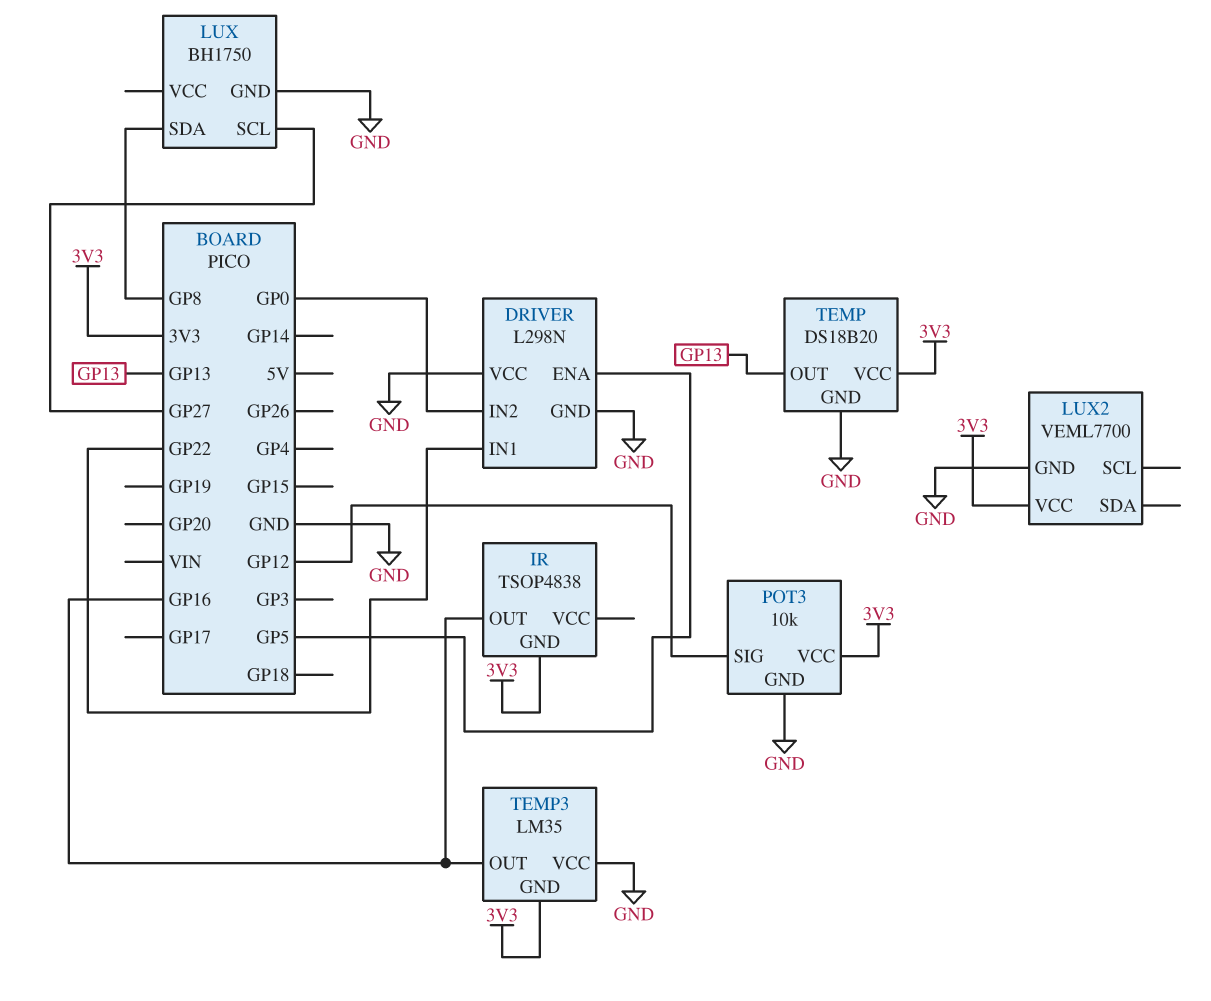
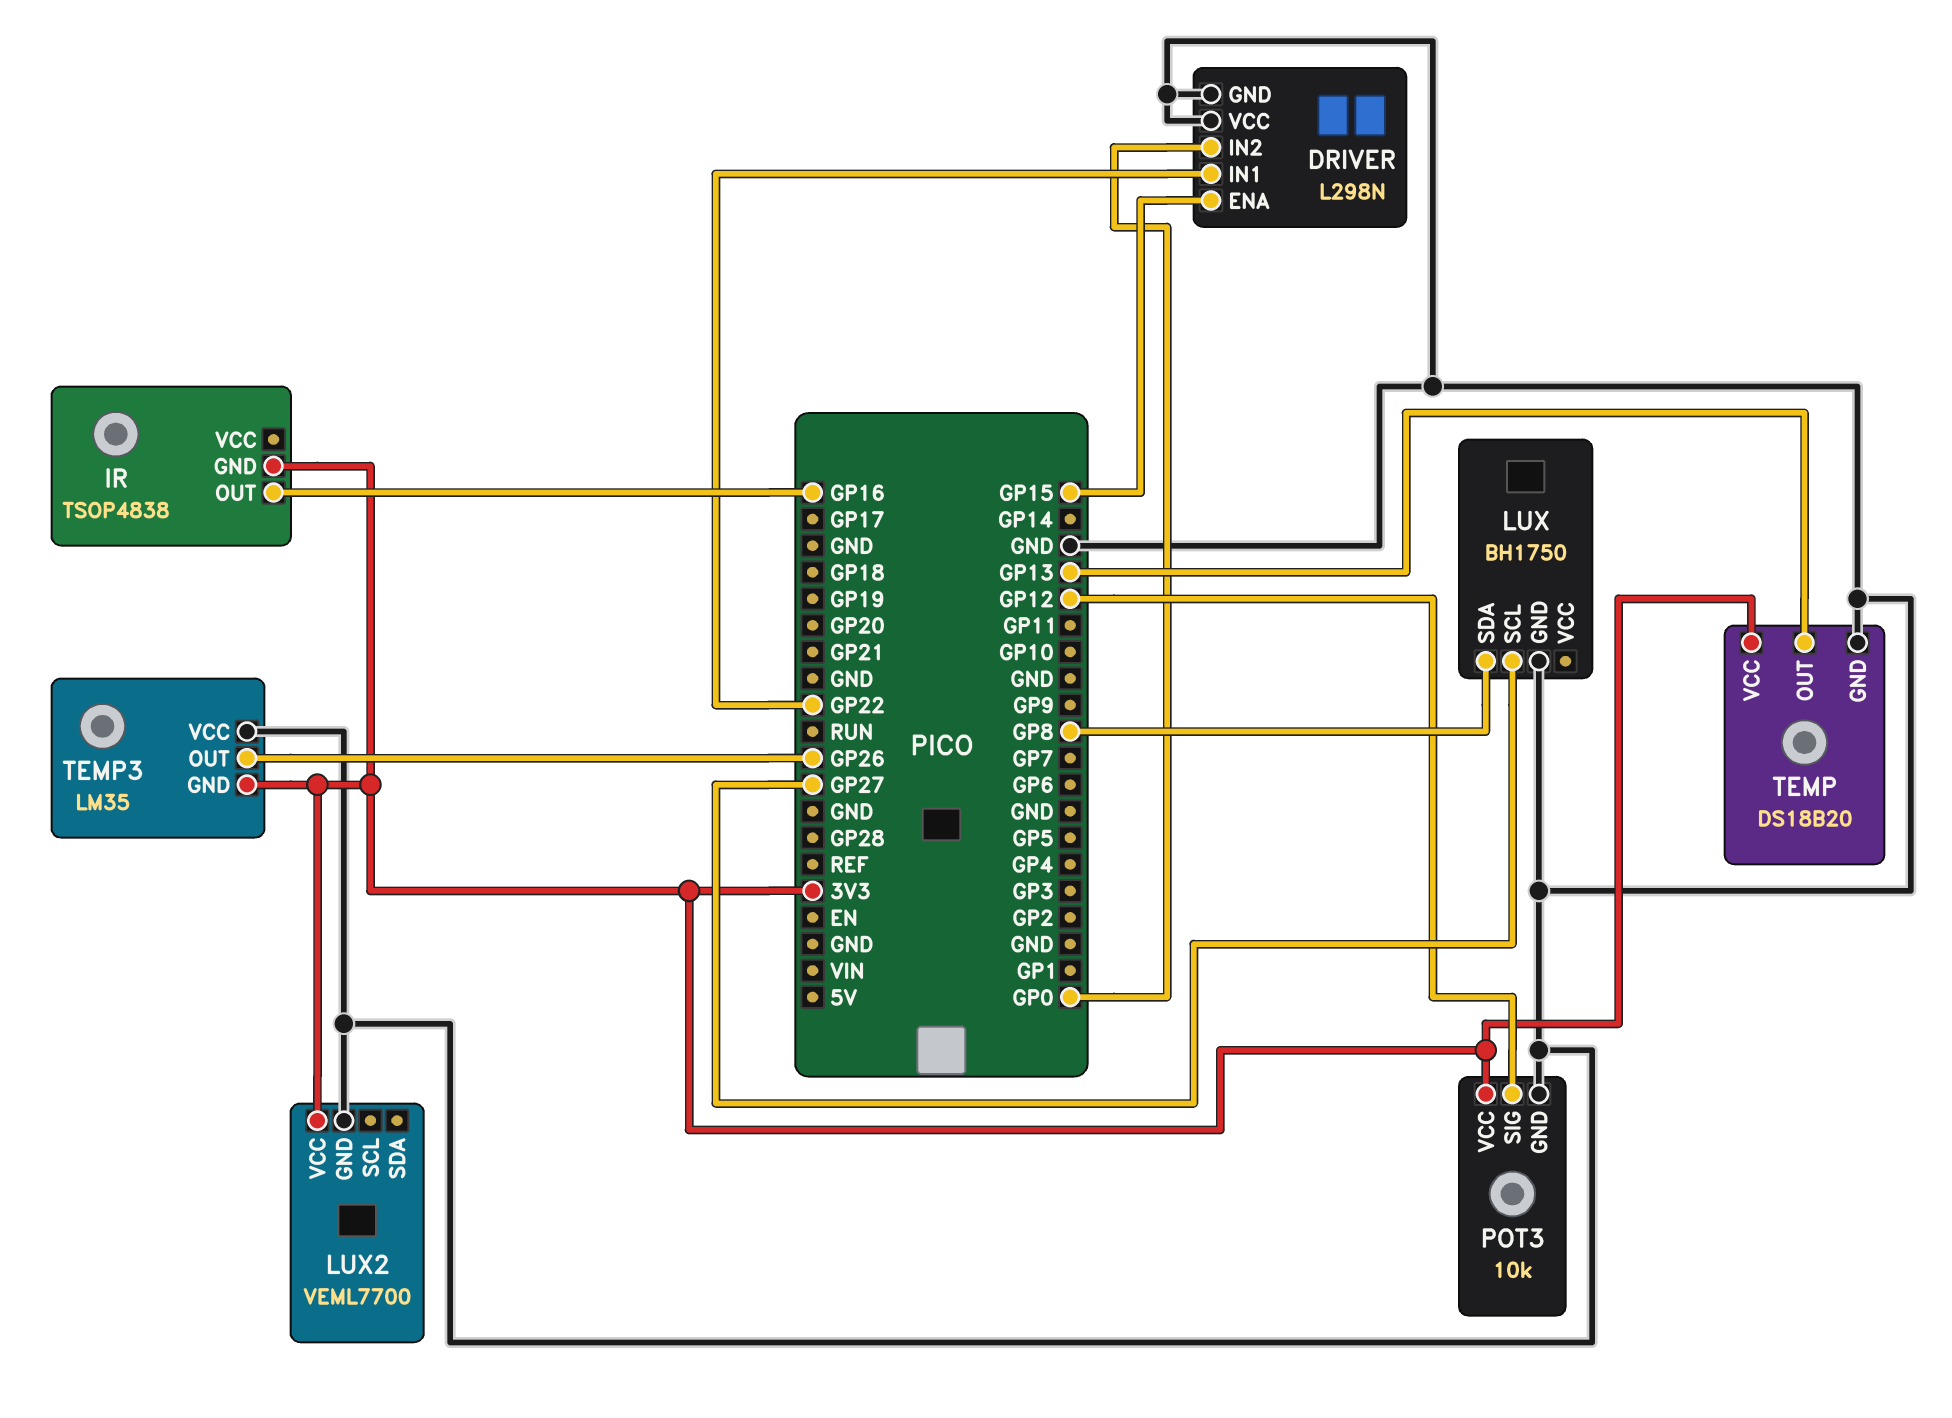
DRIVER pin ENA: GP5 -> GP15
TEMP3 pin OUT: GP16 -> GP26

